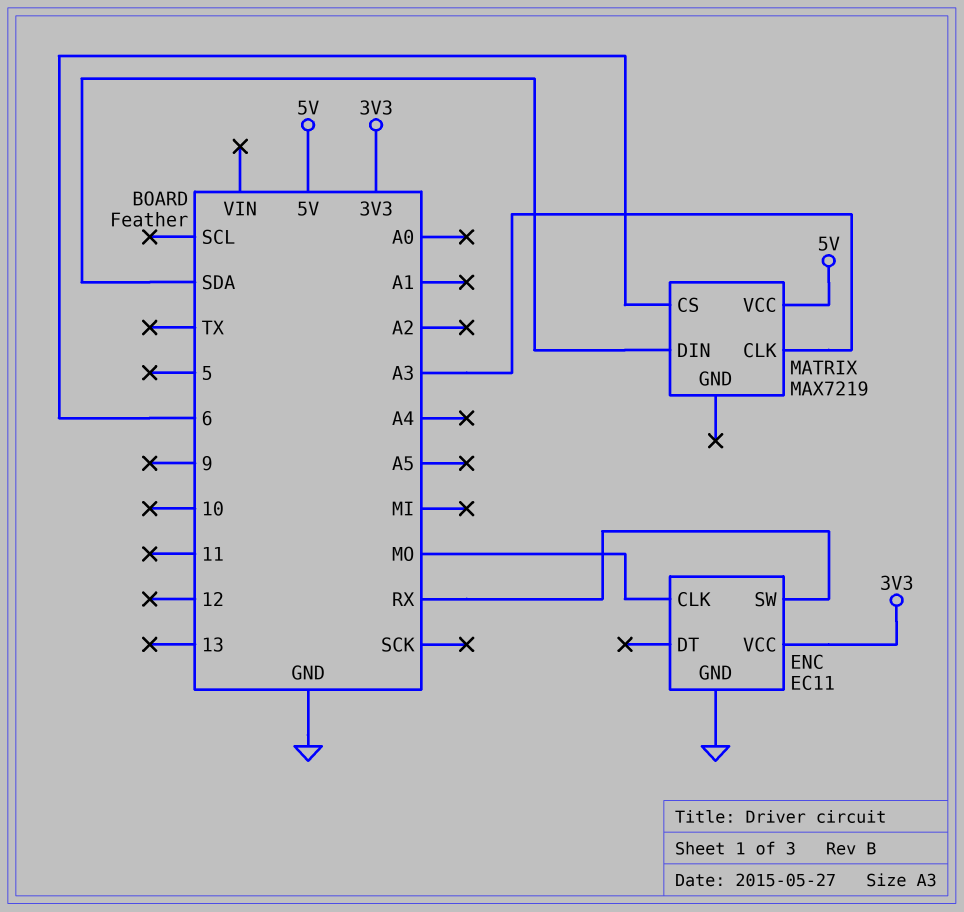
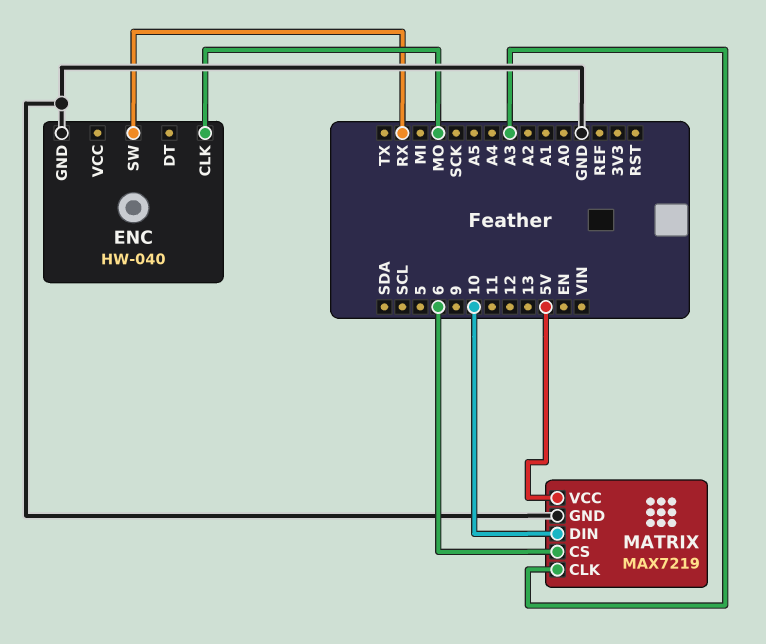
ENC: EC11 -> HW-040
ENC pin VCC: 3V3 -> none
MATRIX pin DIN: SDA -> 10
MATRIX pin GND: none -> GND

